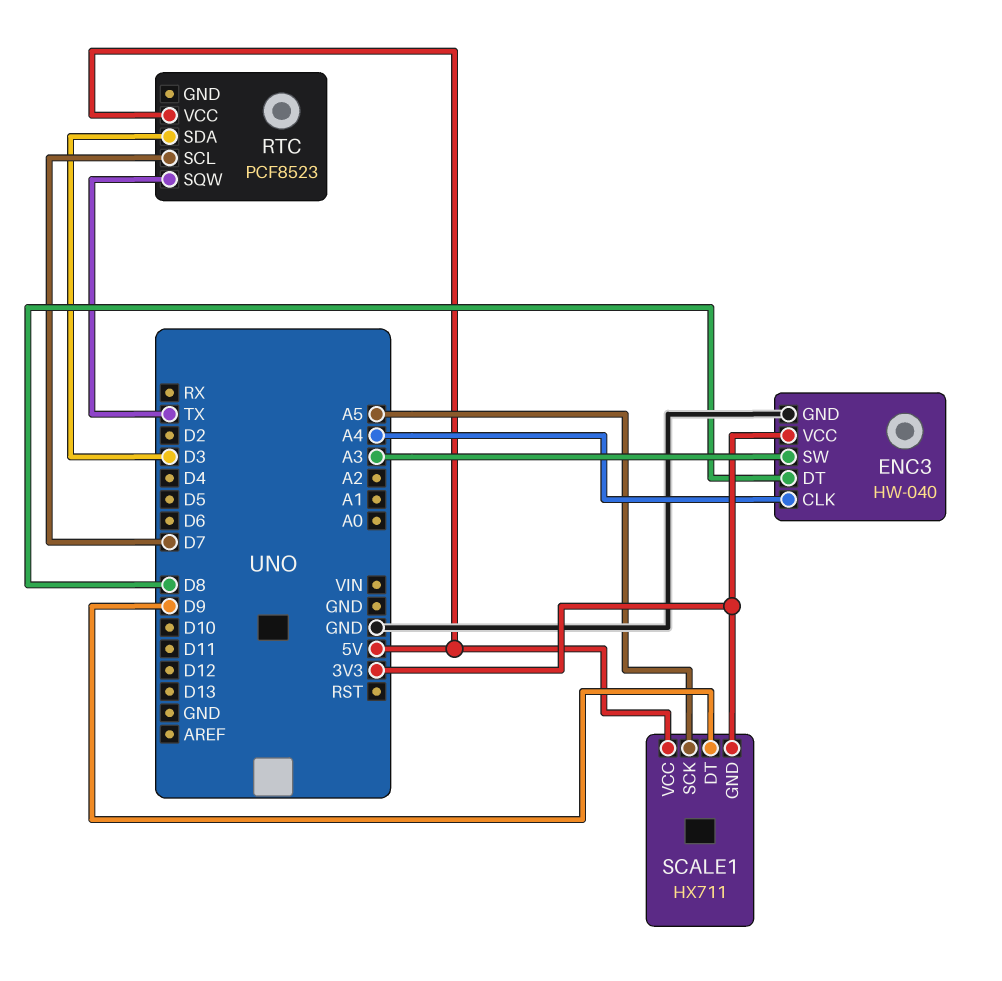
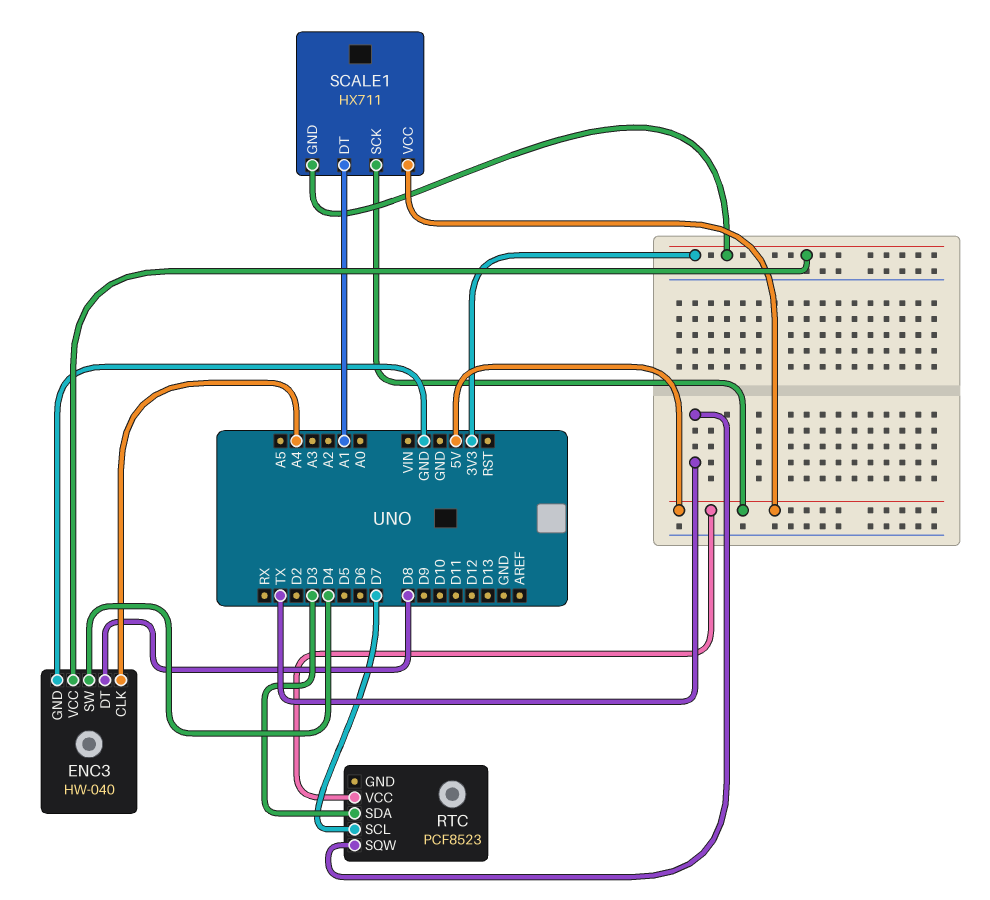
ENC3 pin SW: A3 -> D4
SCALE1 pin DT: D9 -> A1
SCALE1 pin SCK: A5 -> 5V

